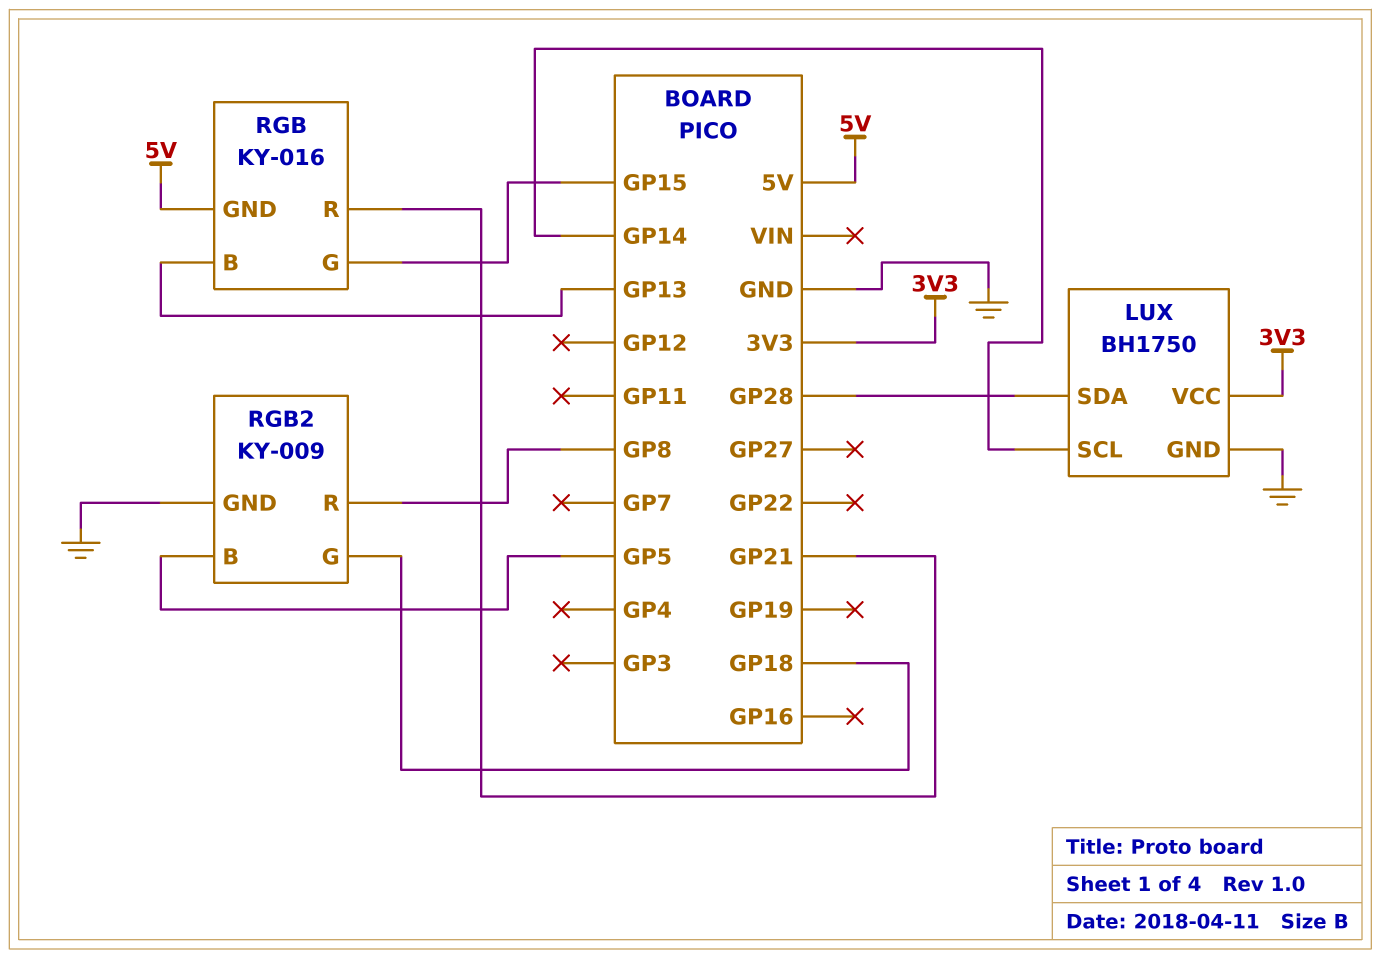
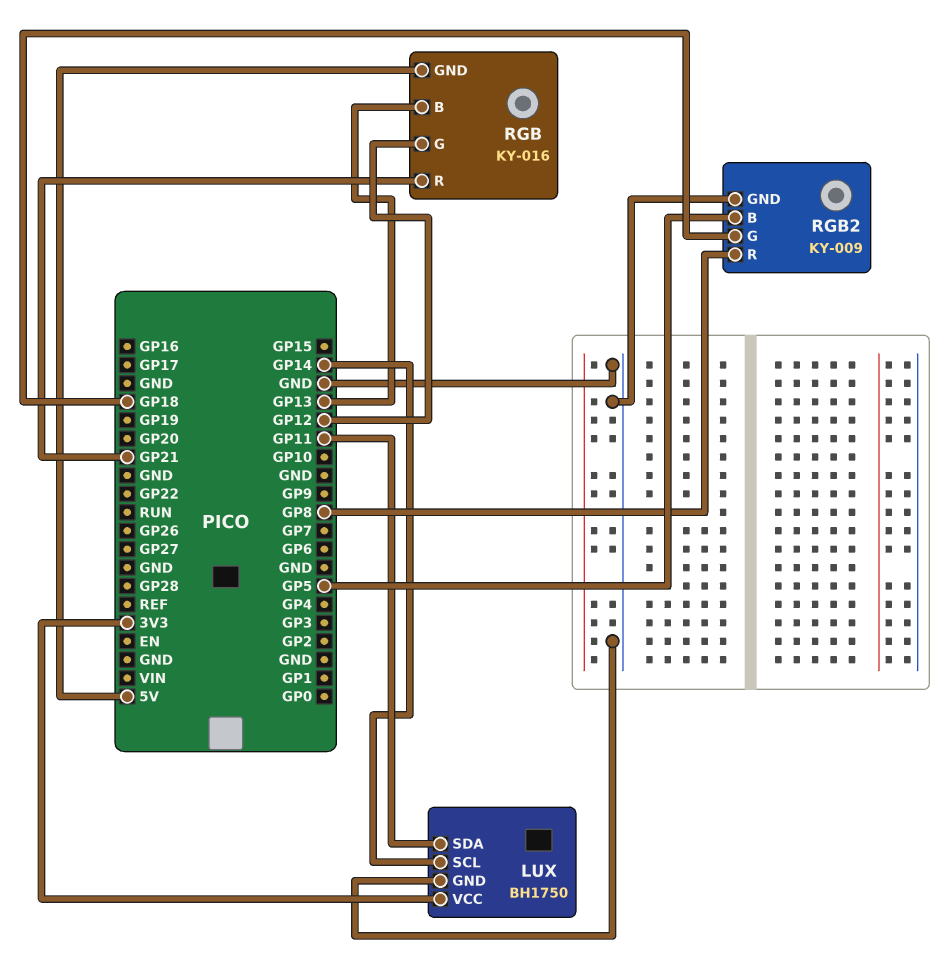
LUX pin SDA: GP28 -> GP11
RGB pin G: GP15 -> GP12

